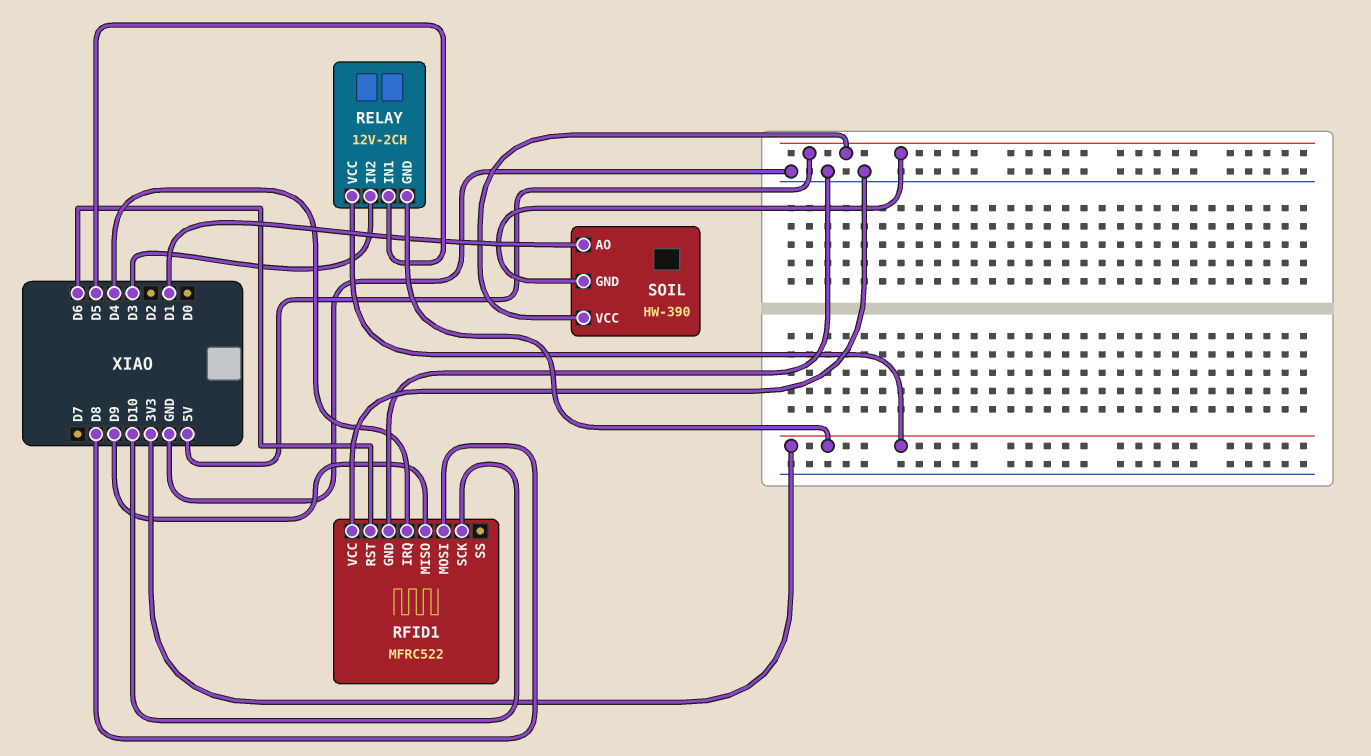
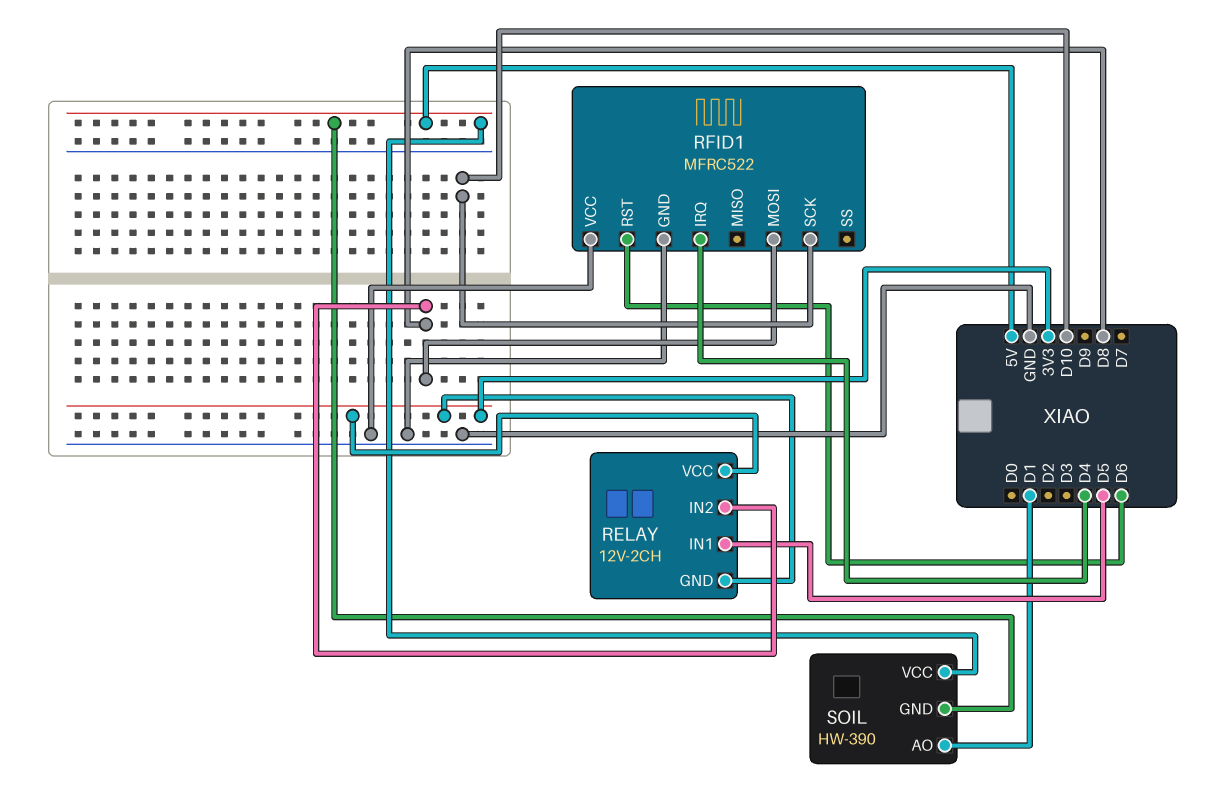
RELAY pin IN2: D3 -> D8
RFID1 pin MISO: D9 -> none

